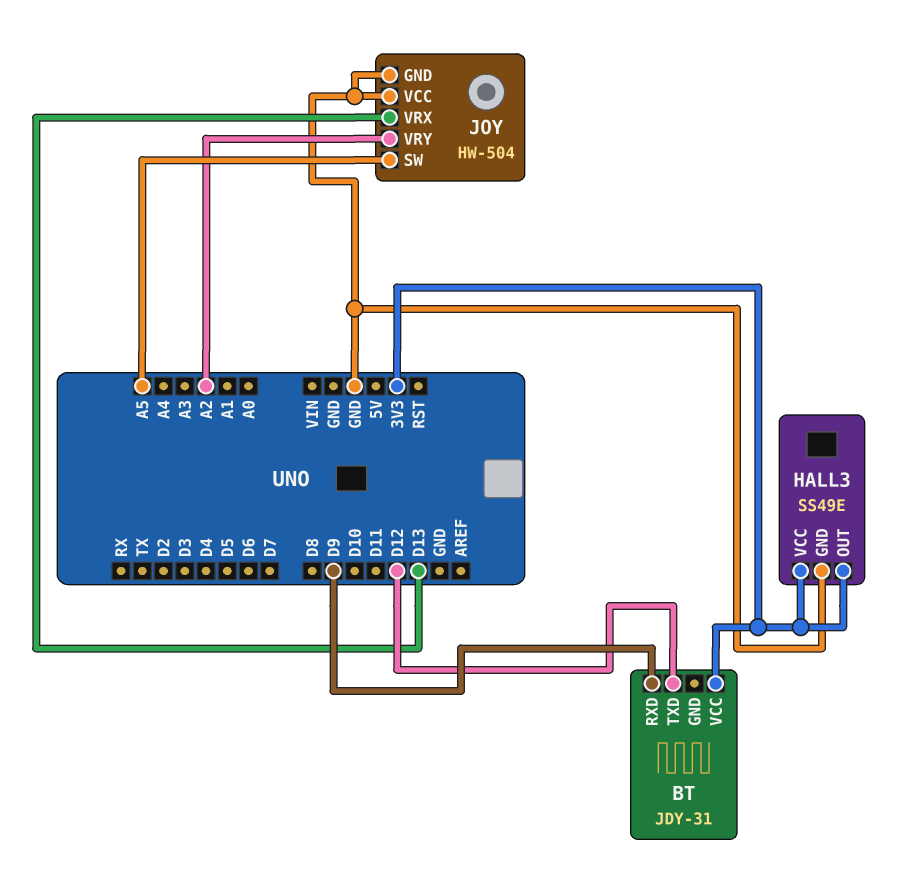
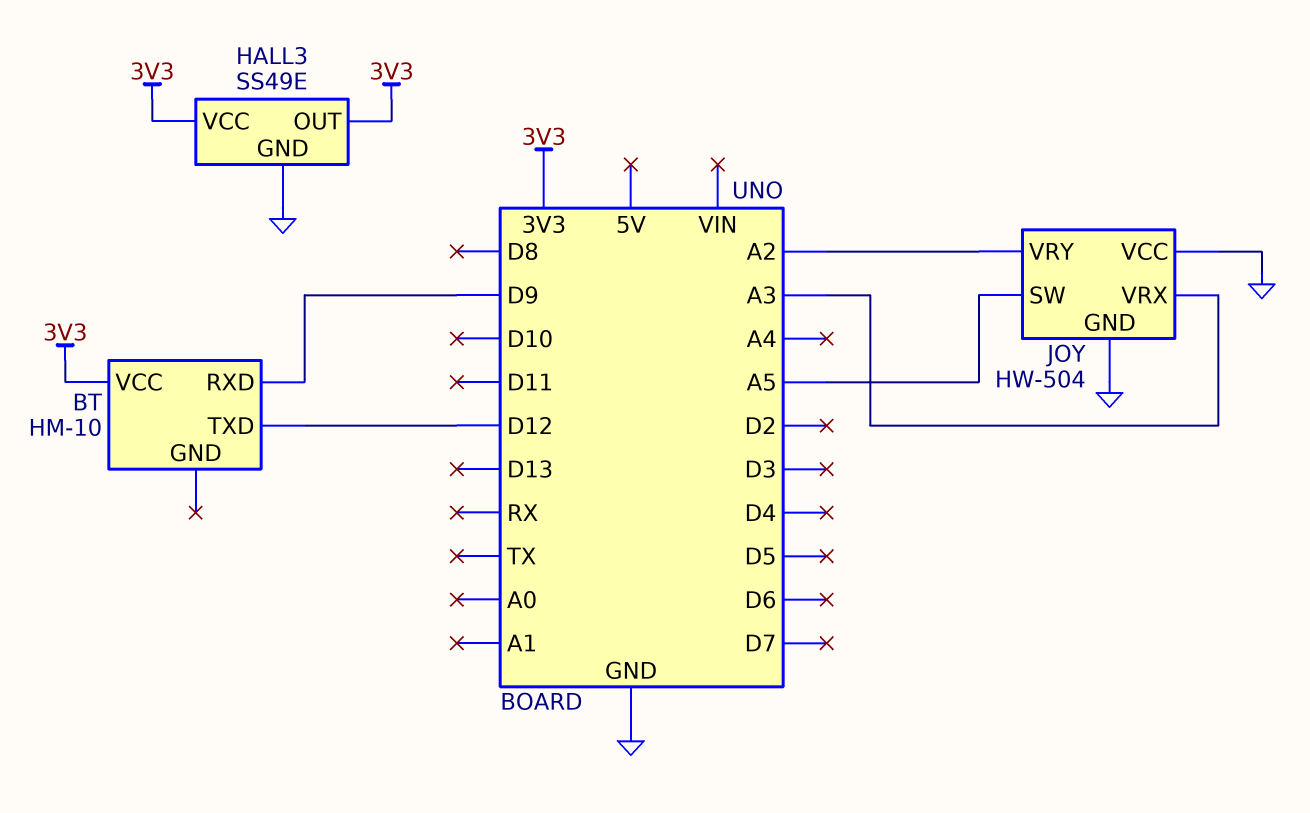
BT: JDY-31 -> HM-10
JOY pin VRX: D13 -> A3

